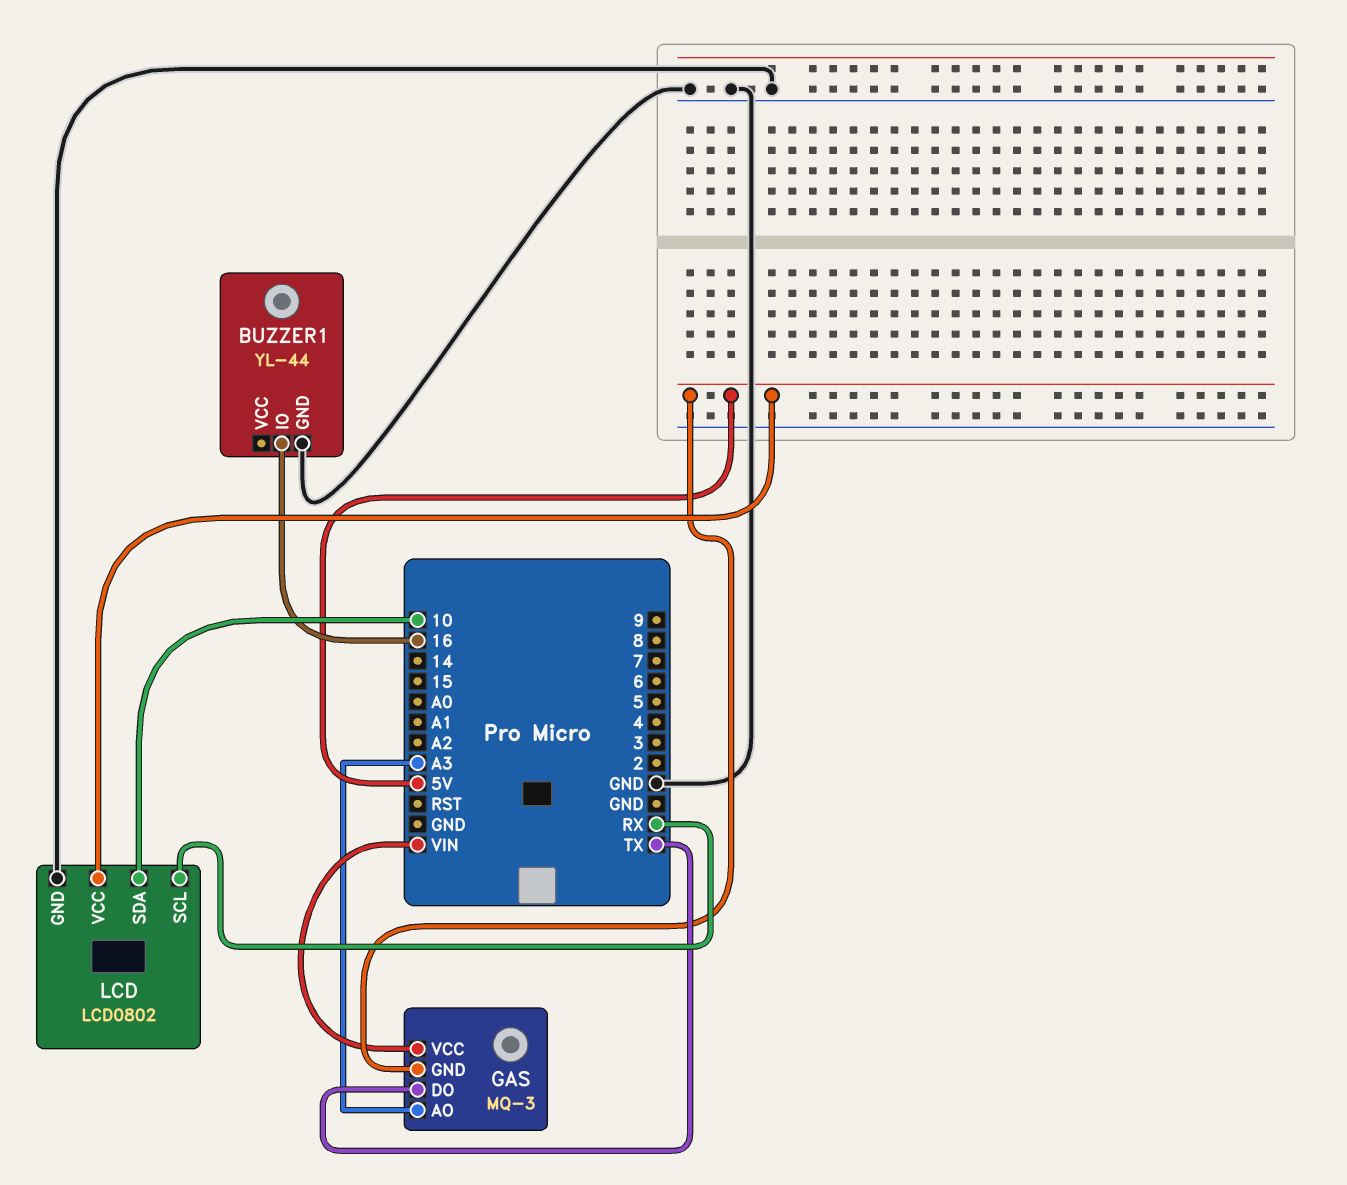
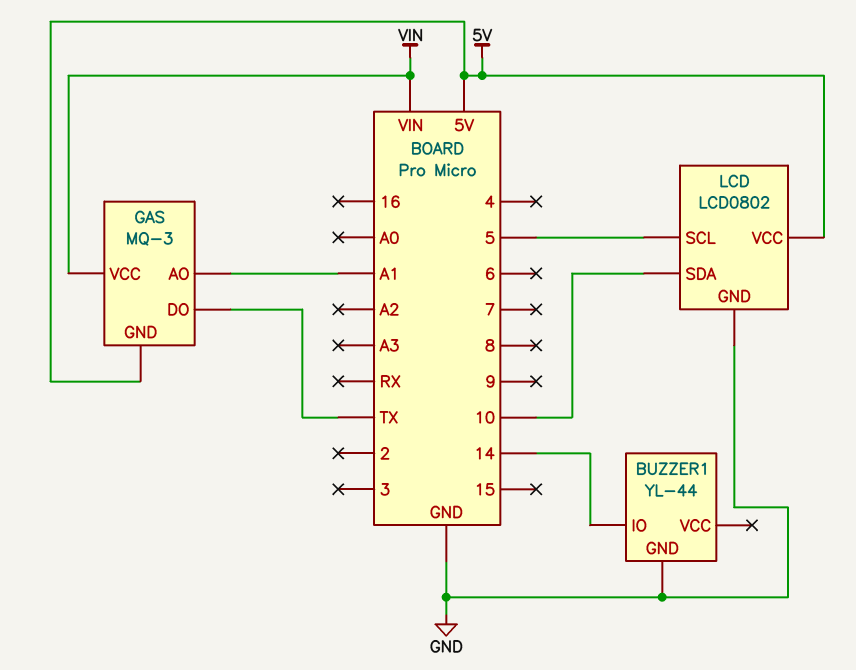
BUZZER1 pin IO: 16 -> 14
GAS pin AO: A3 -> A1
LCD pin SCL: RX -> 5

